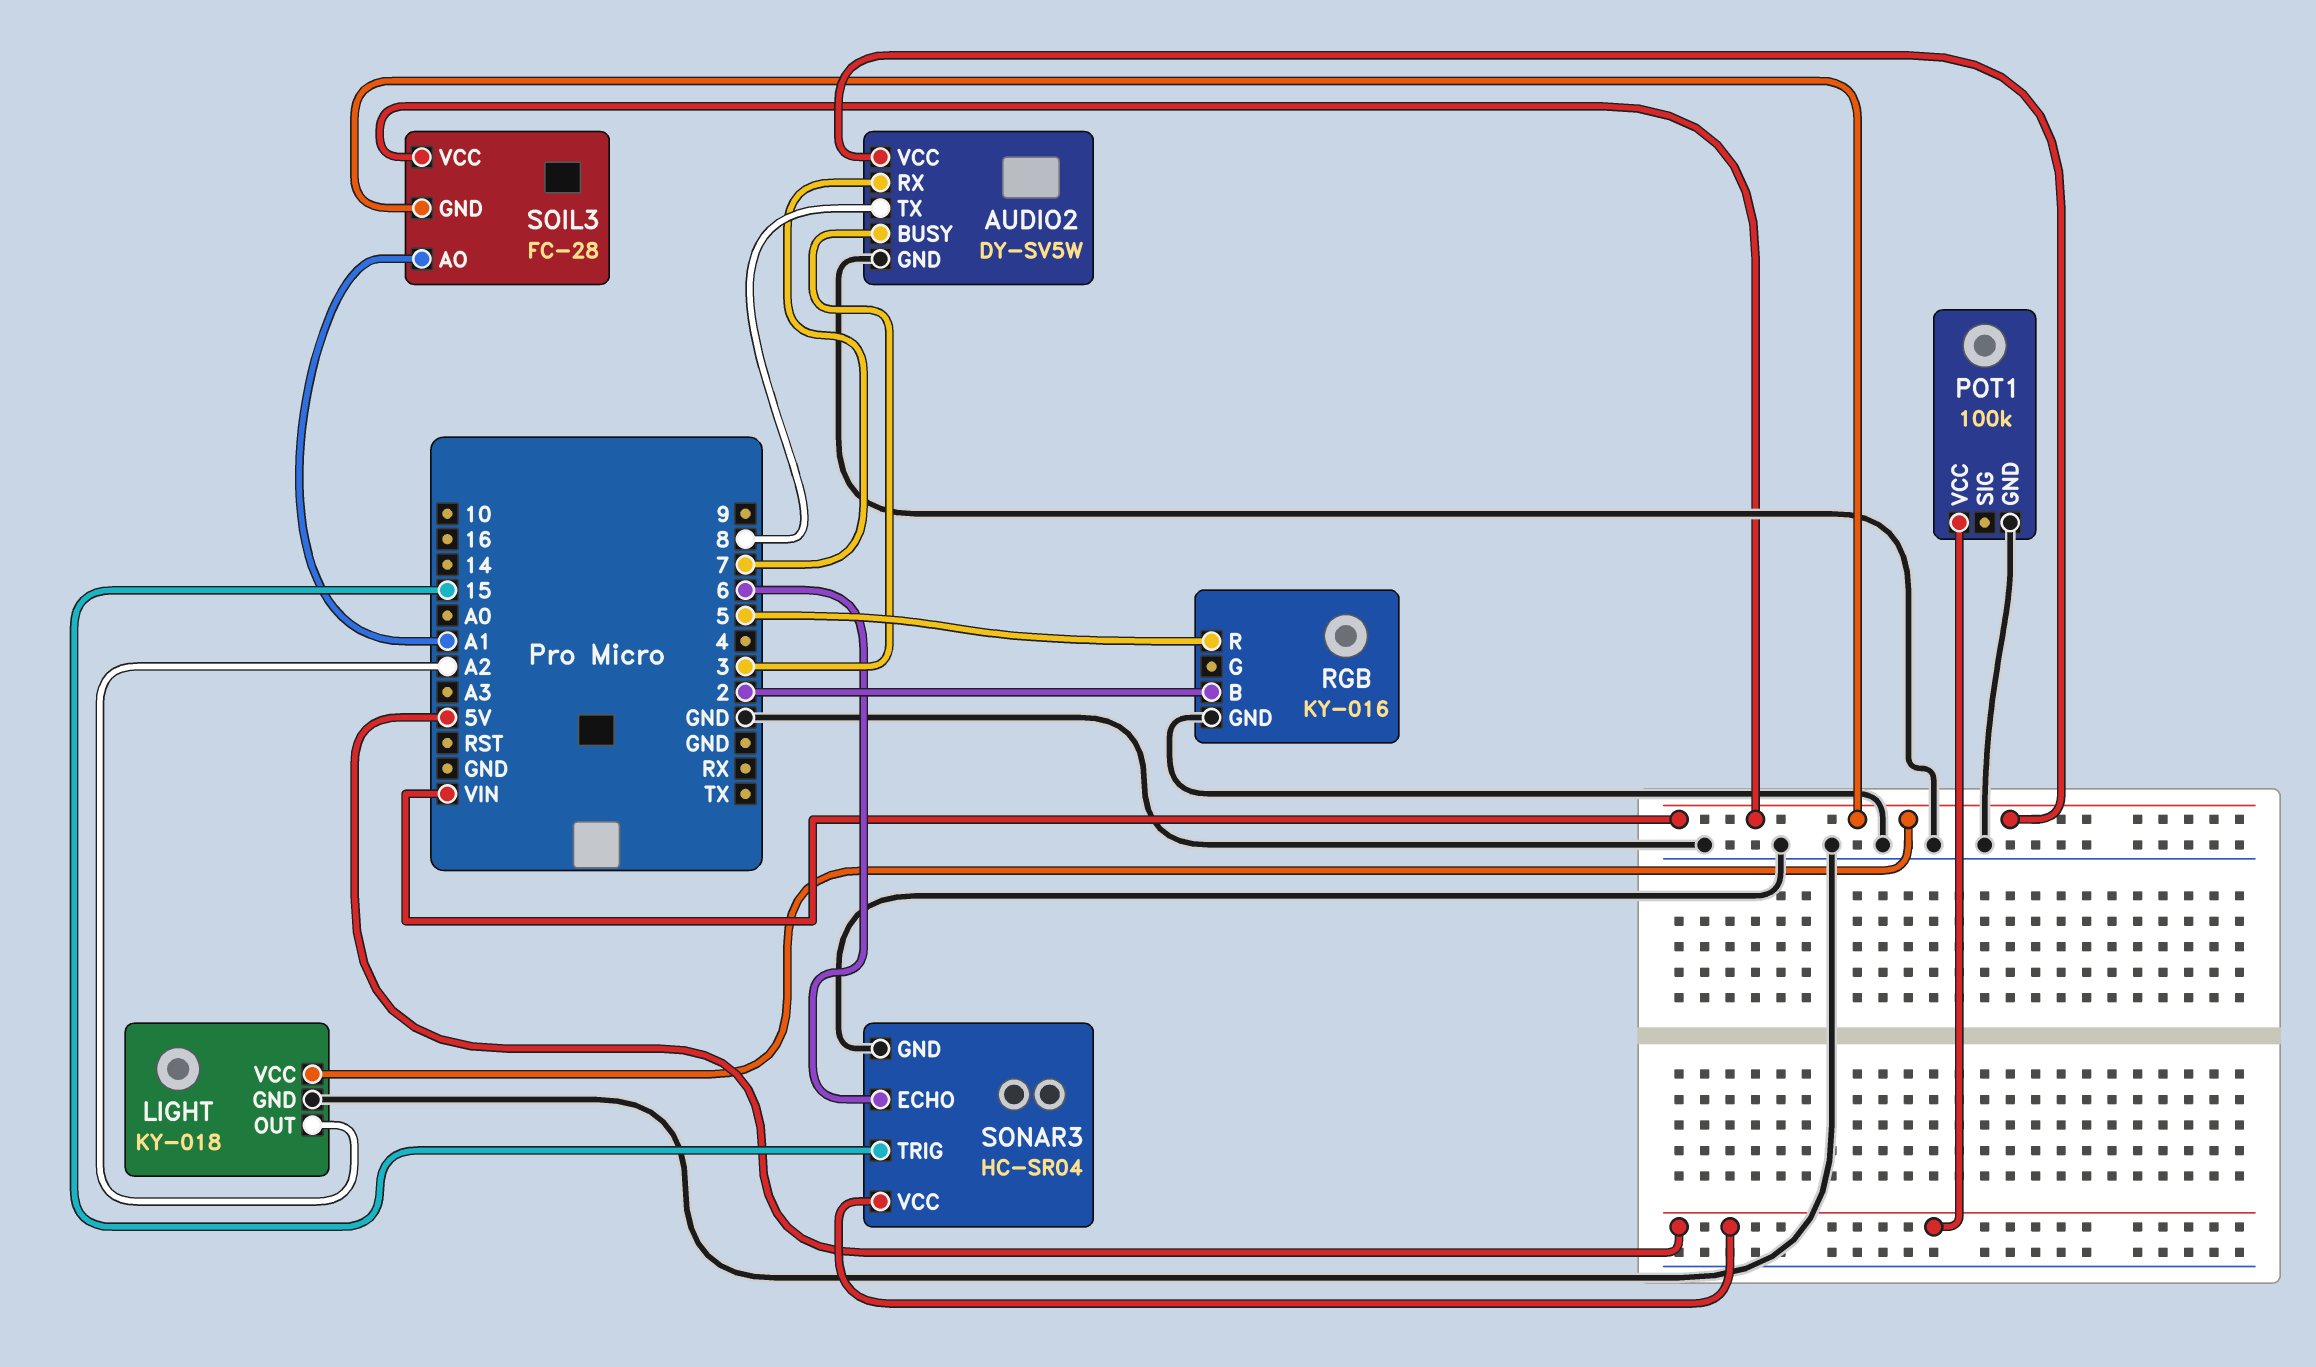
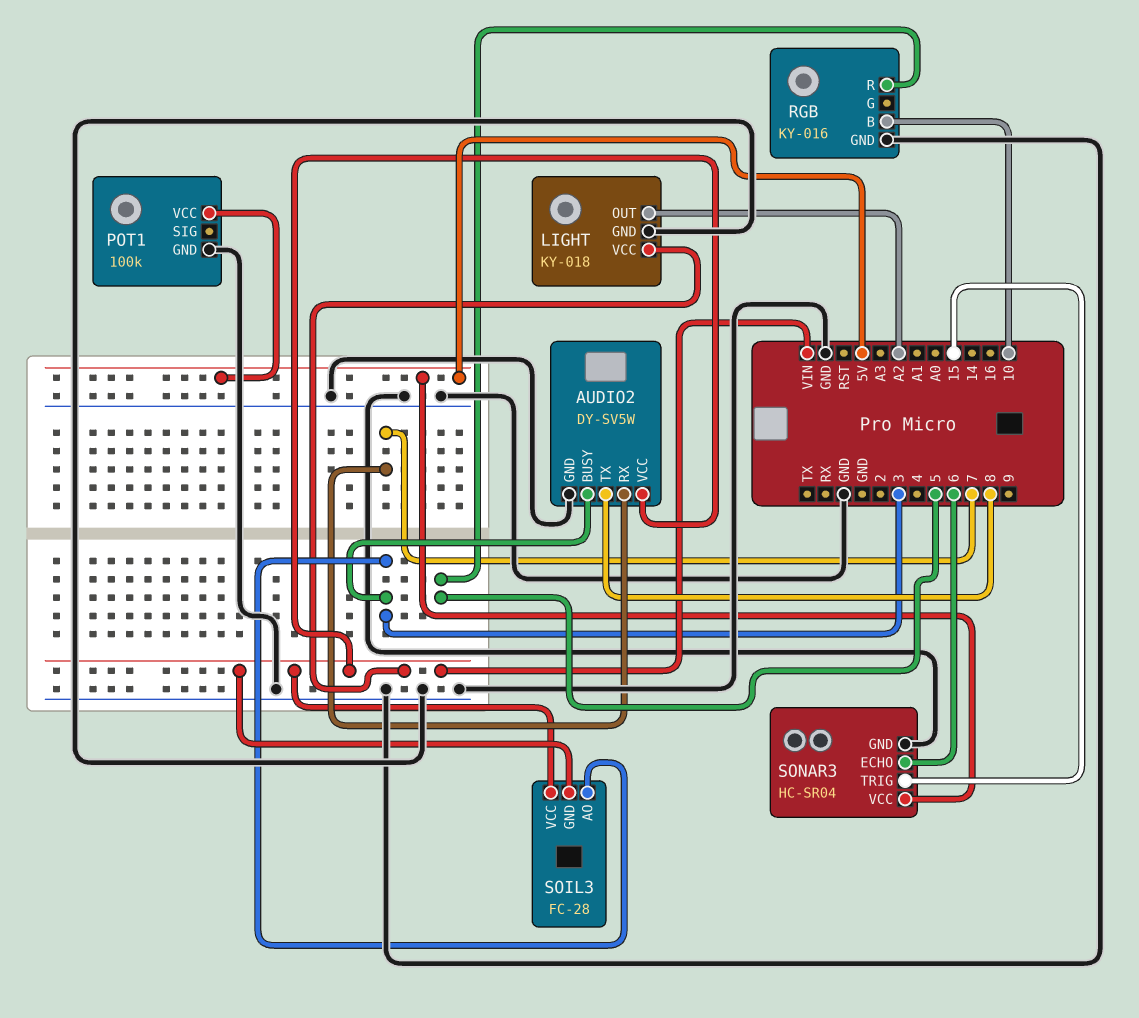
RGB pin B: 2 -> 10
SOIL3 pin AO: A1 -> 3

